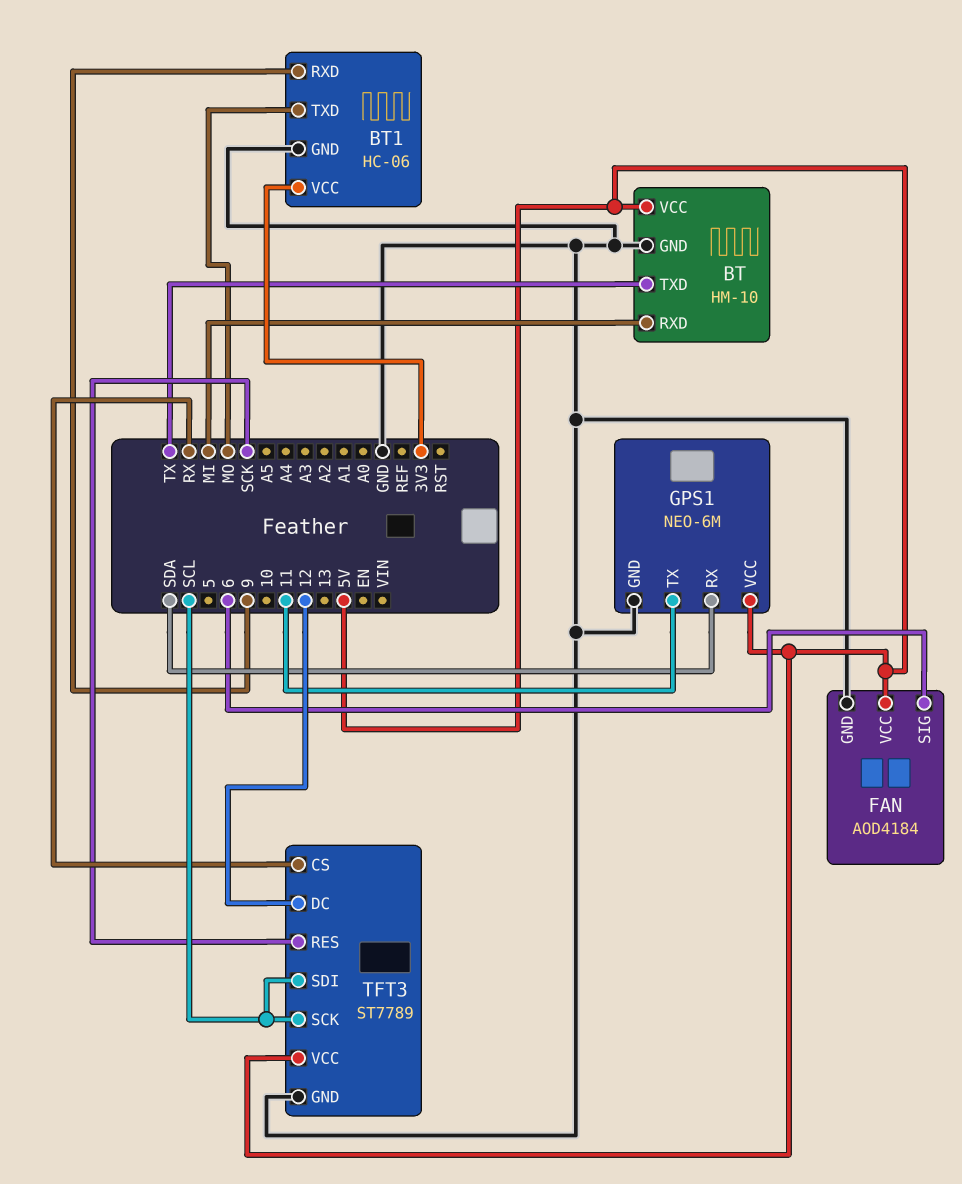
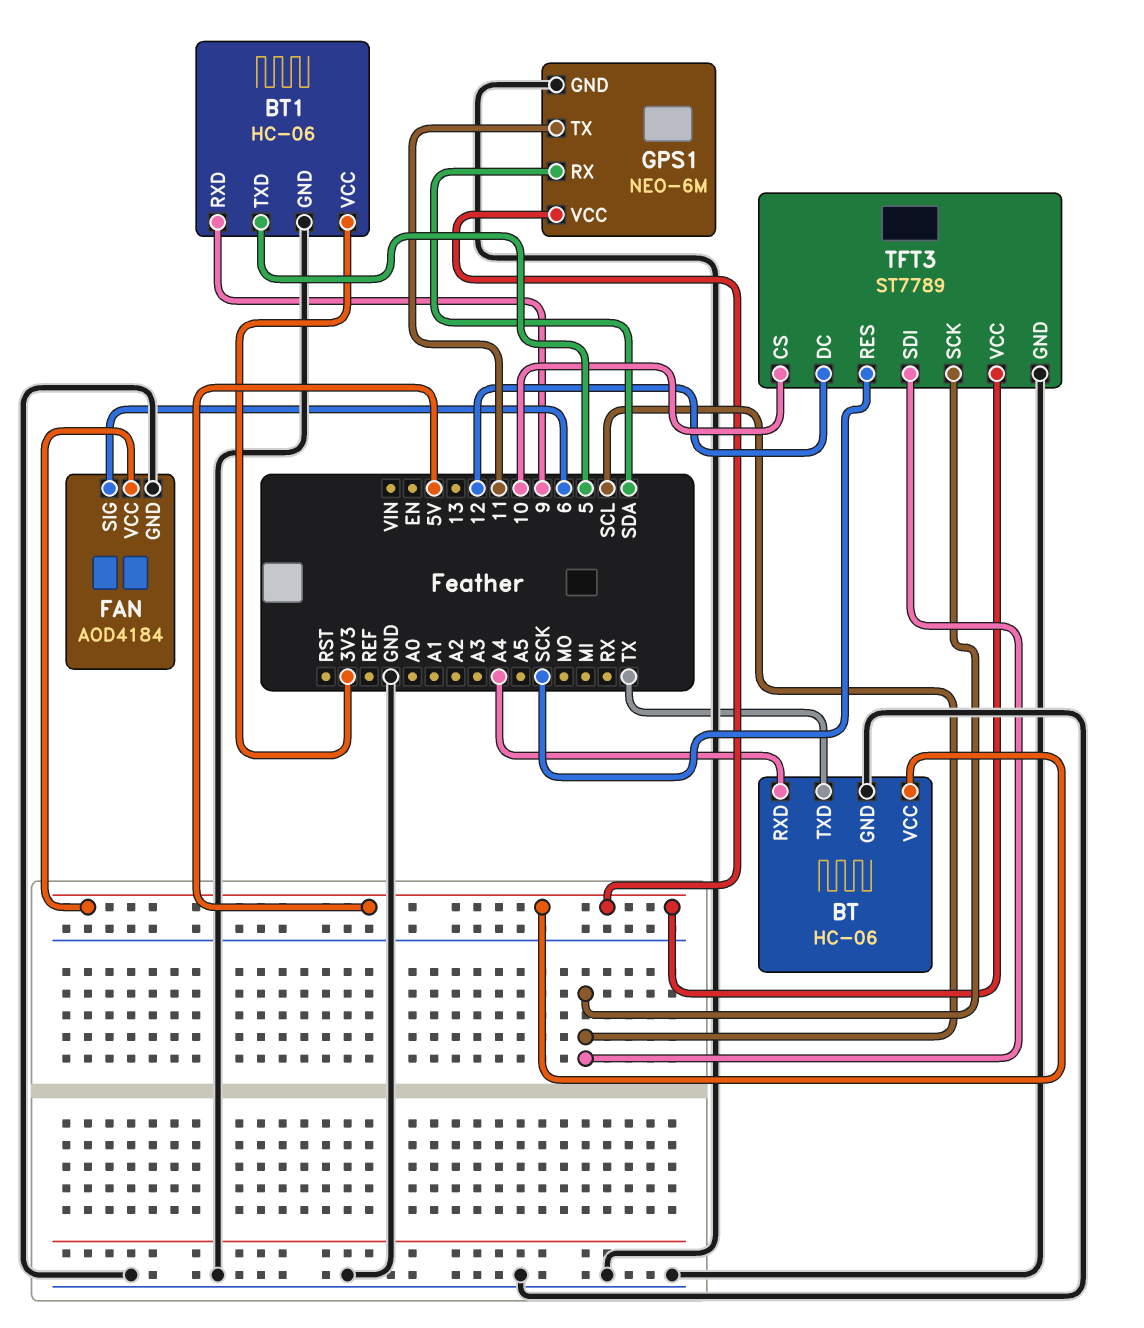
BT: HM-10 -> HC-06
BT pin RXD: MI -> A4
BT1 pin TXD: MO -> 5
TFT3 pin CS: RX -> 10

